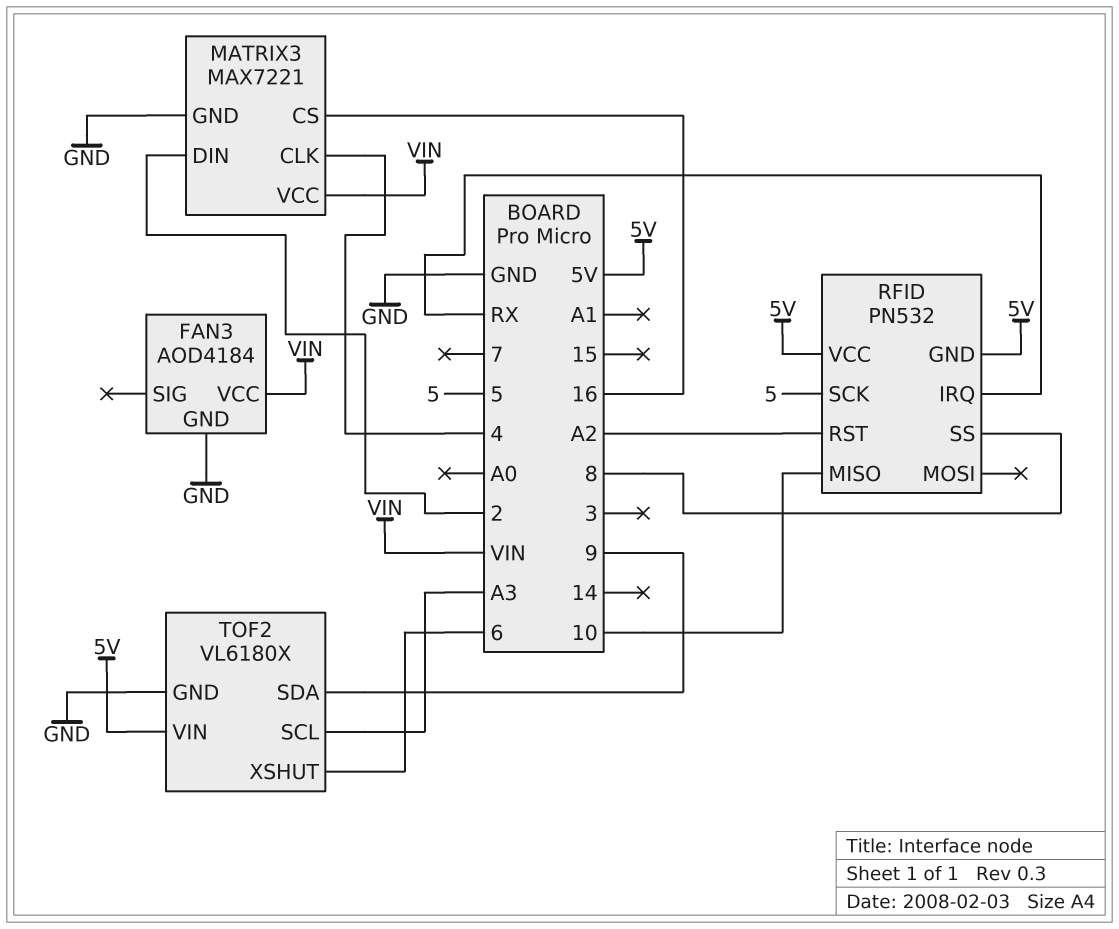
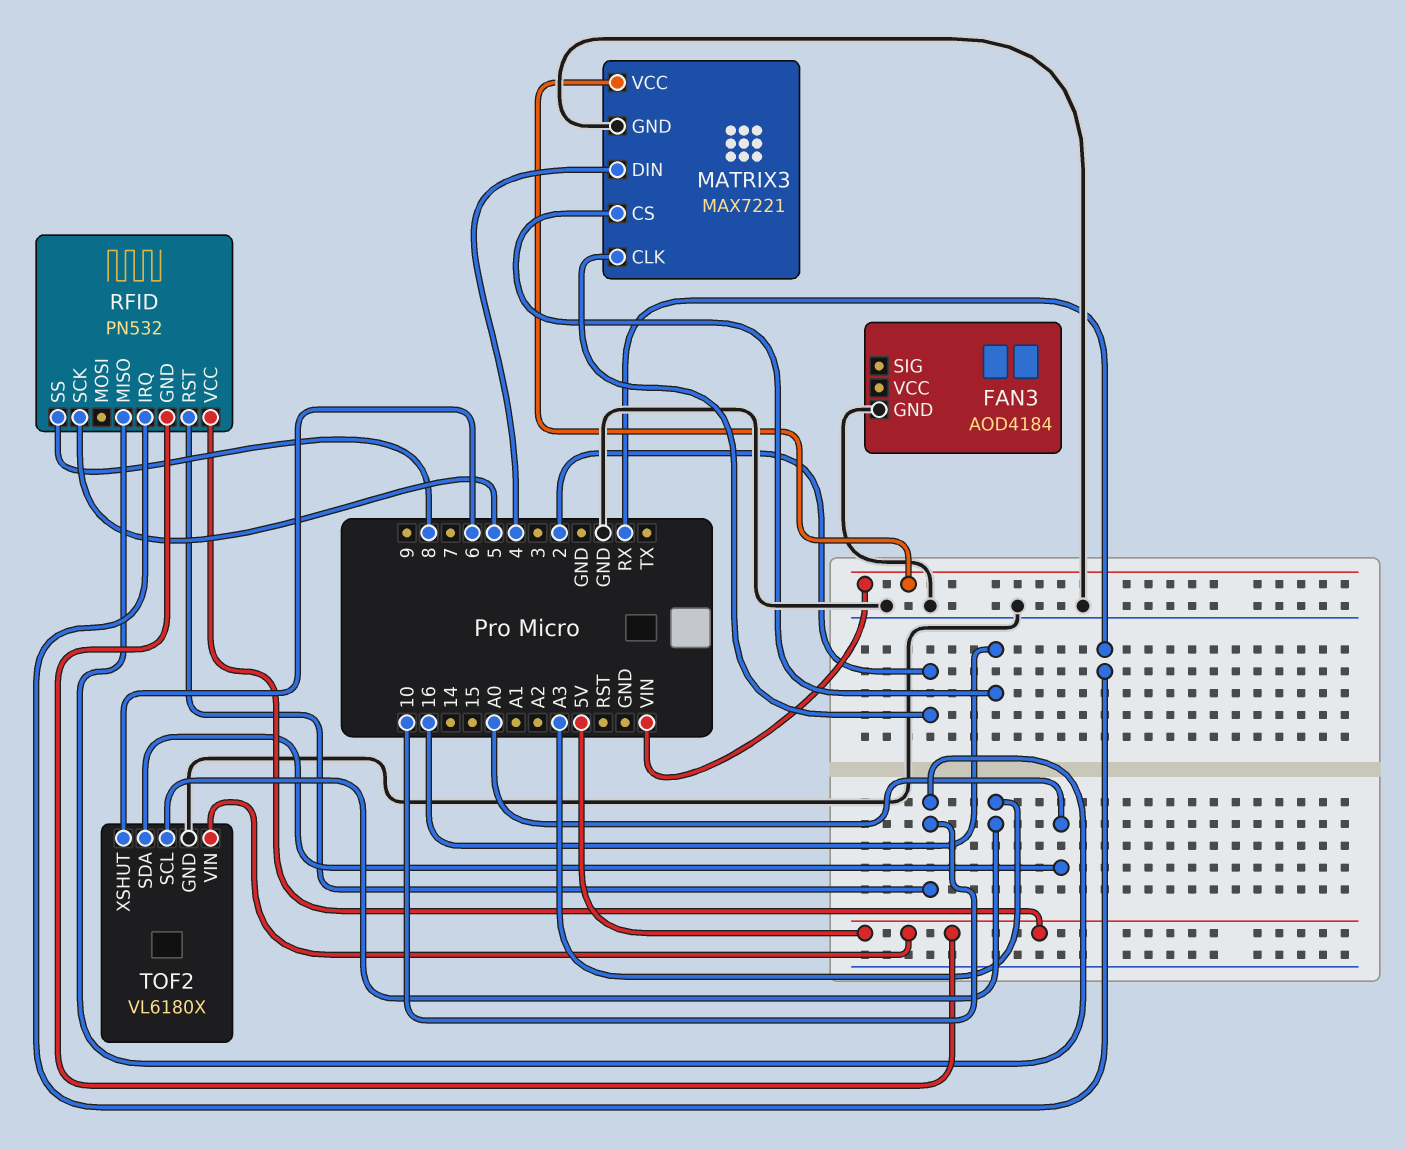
FAN3 pin VCC: VIN -> none
MATRIX3 pin CLK: 4 -> 2
MATRIX3 pin DIN: 2 -> 4
RFID pin RST: A2 -> 10
TOF2 pin SDA: 9 -> A0

